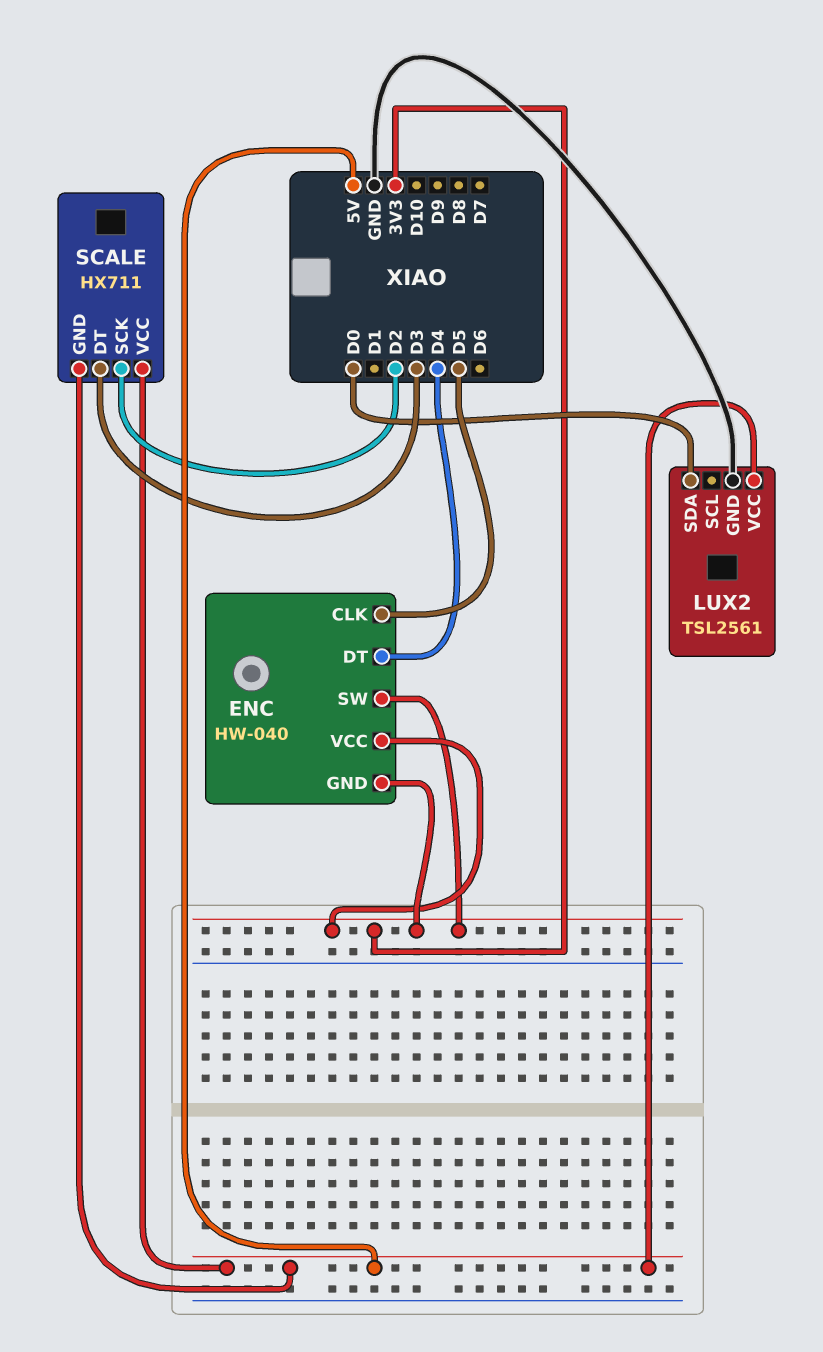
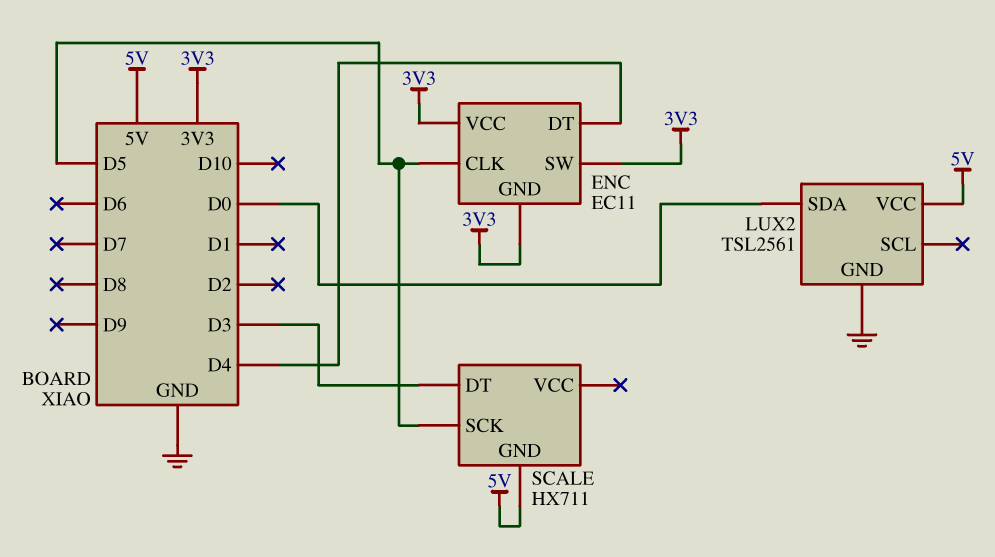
ENC: HW-040 -> EC11
SCALE pin SCK: D2 -> D5
SCALE pin VCC: 5V -> none

